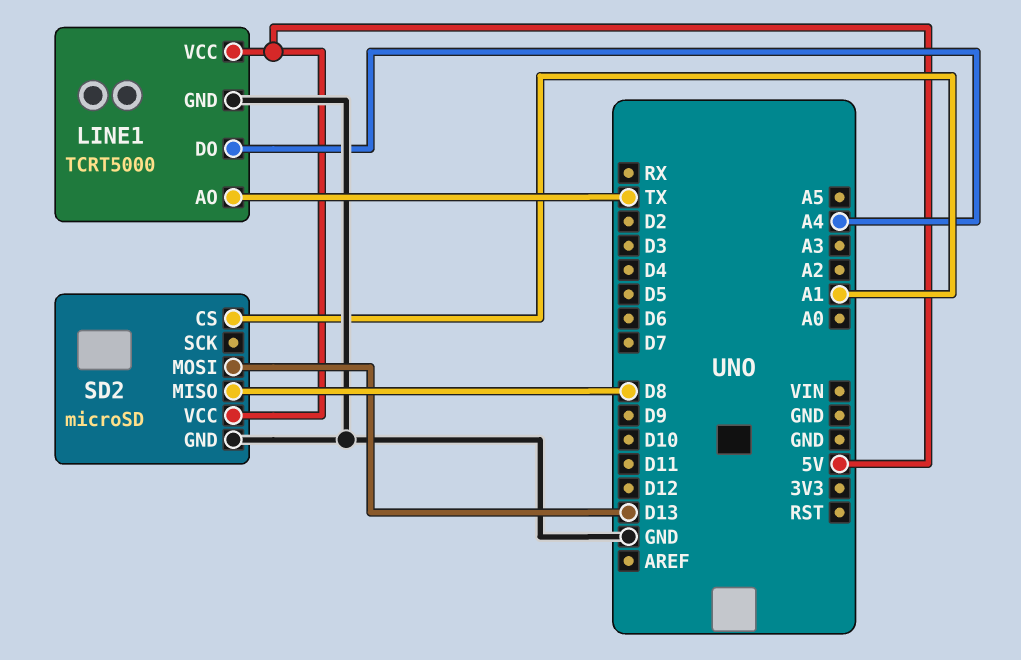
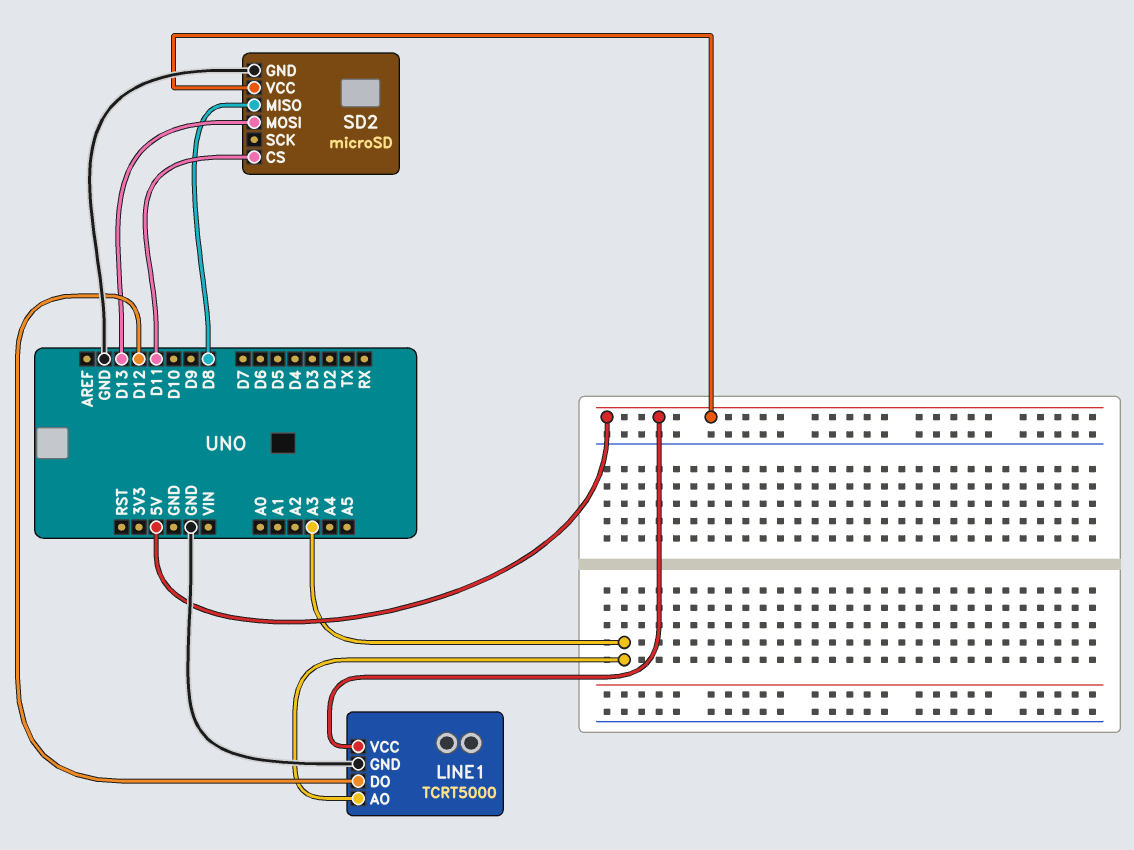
LINE1 pin AO: TX -> A3
LINE1 pin DO: A4 -> D12
SD2 pin CS: A1 -> D11

